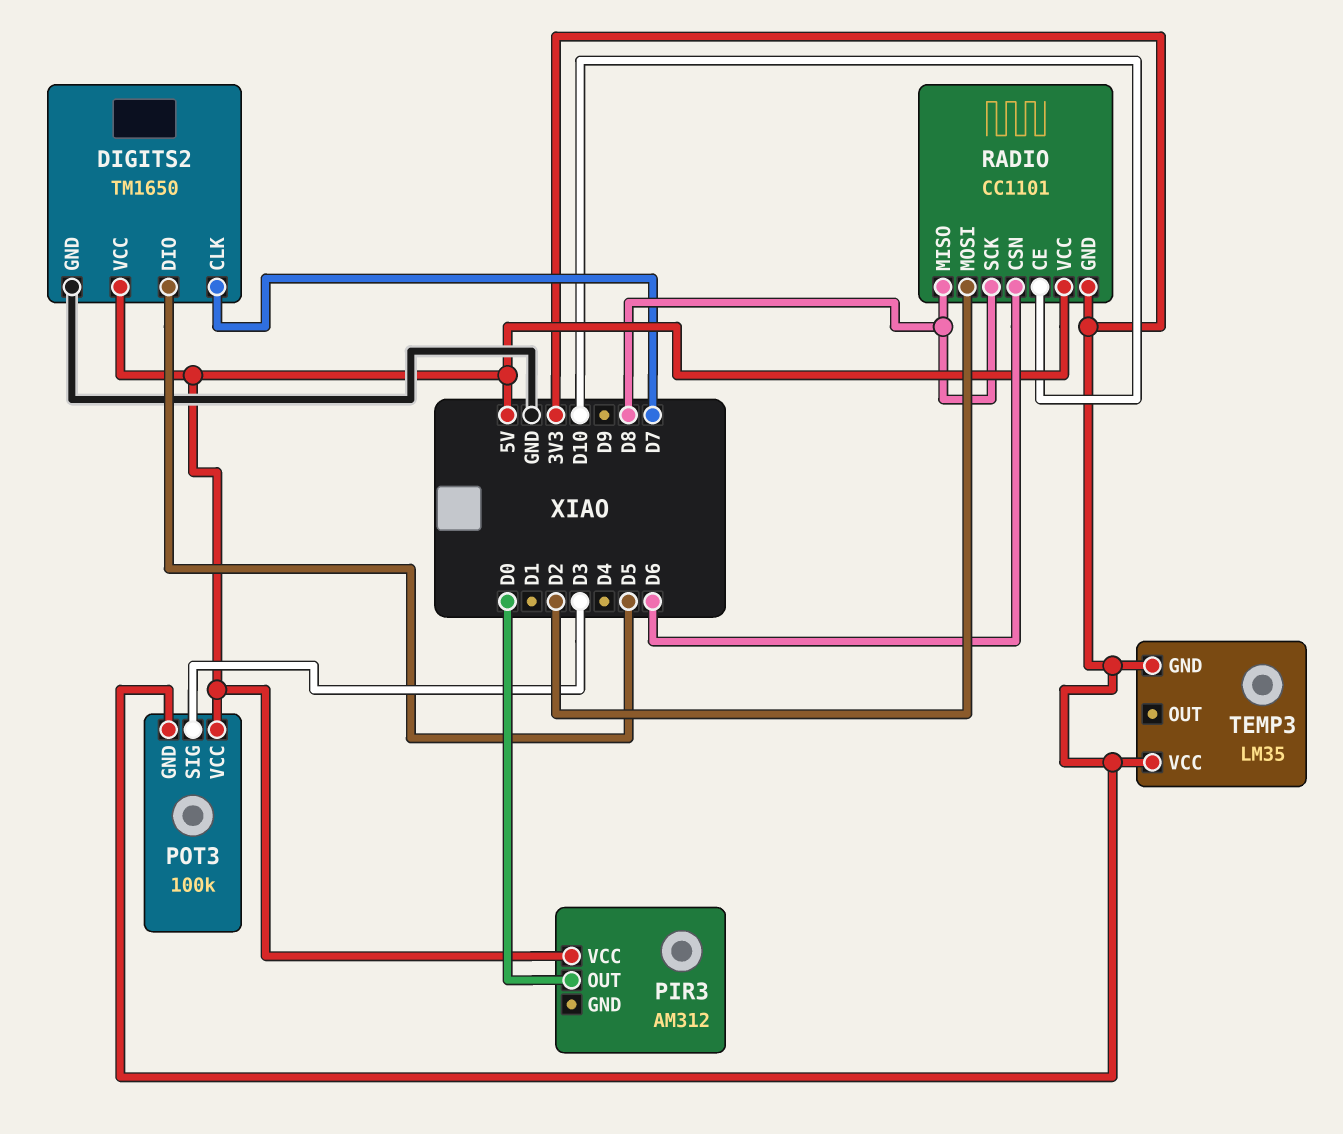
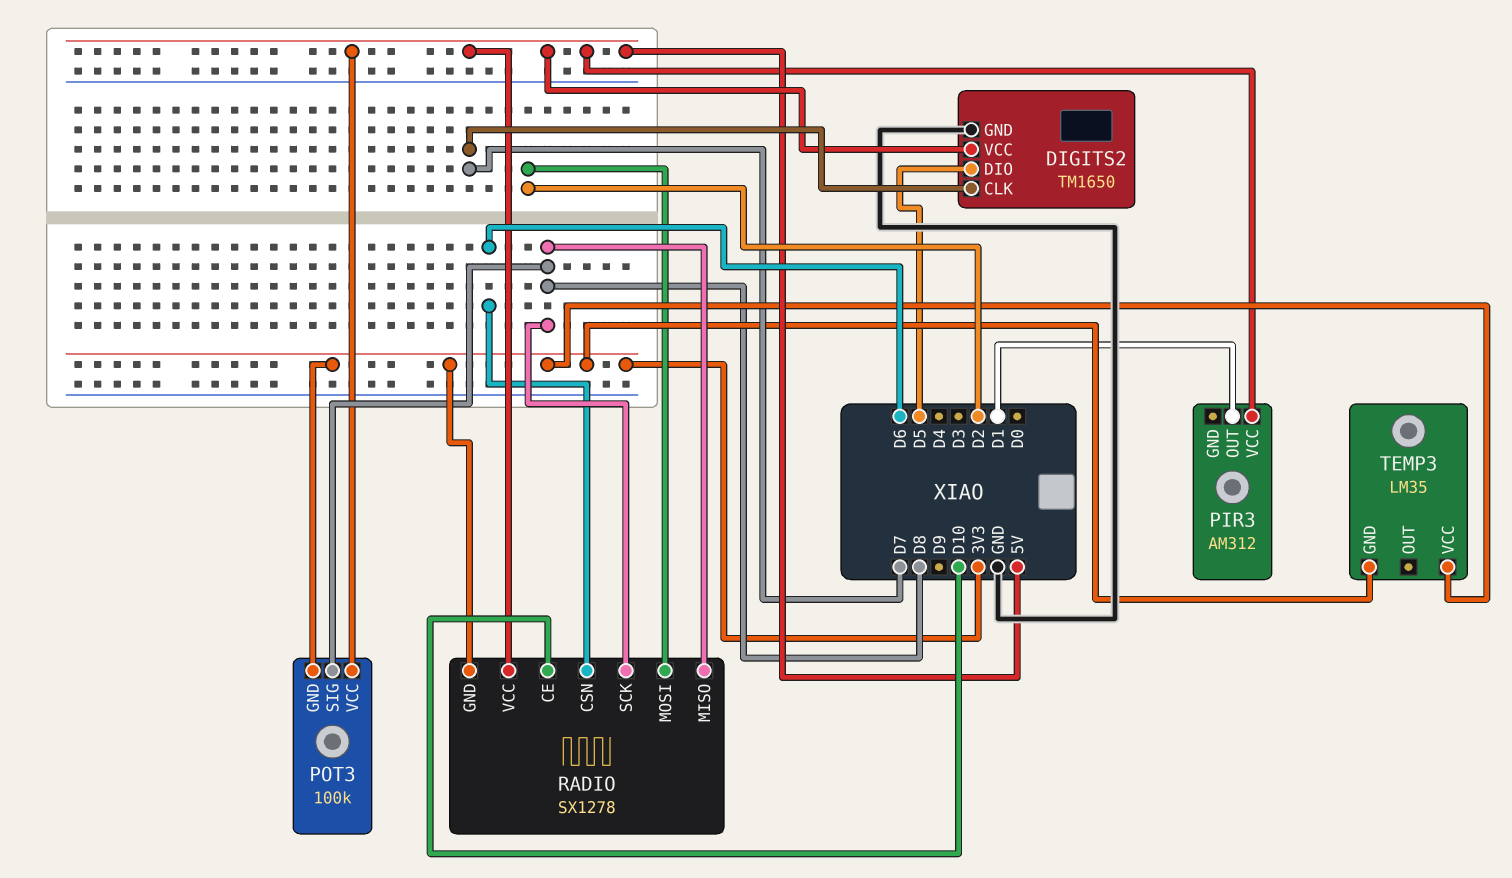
PIR3 pin OUT: D0 -> D1
POT3 pin SIG: D3 -> D8
RADIO: CC1101 -> SX1278

